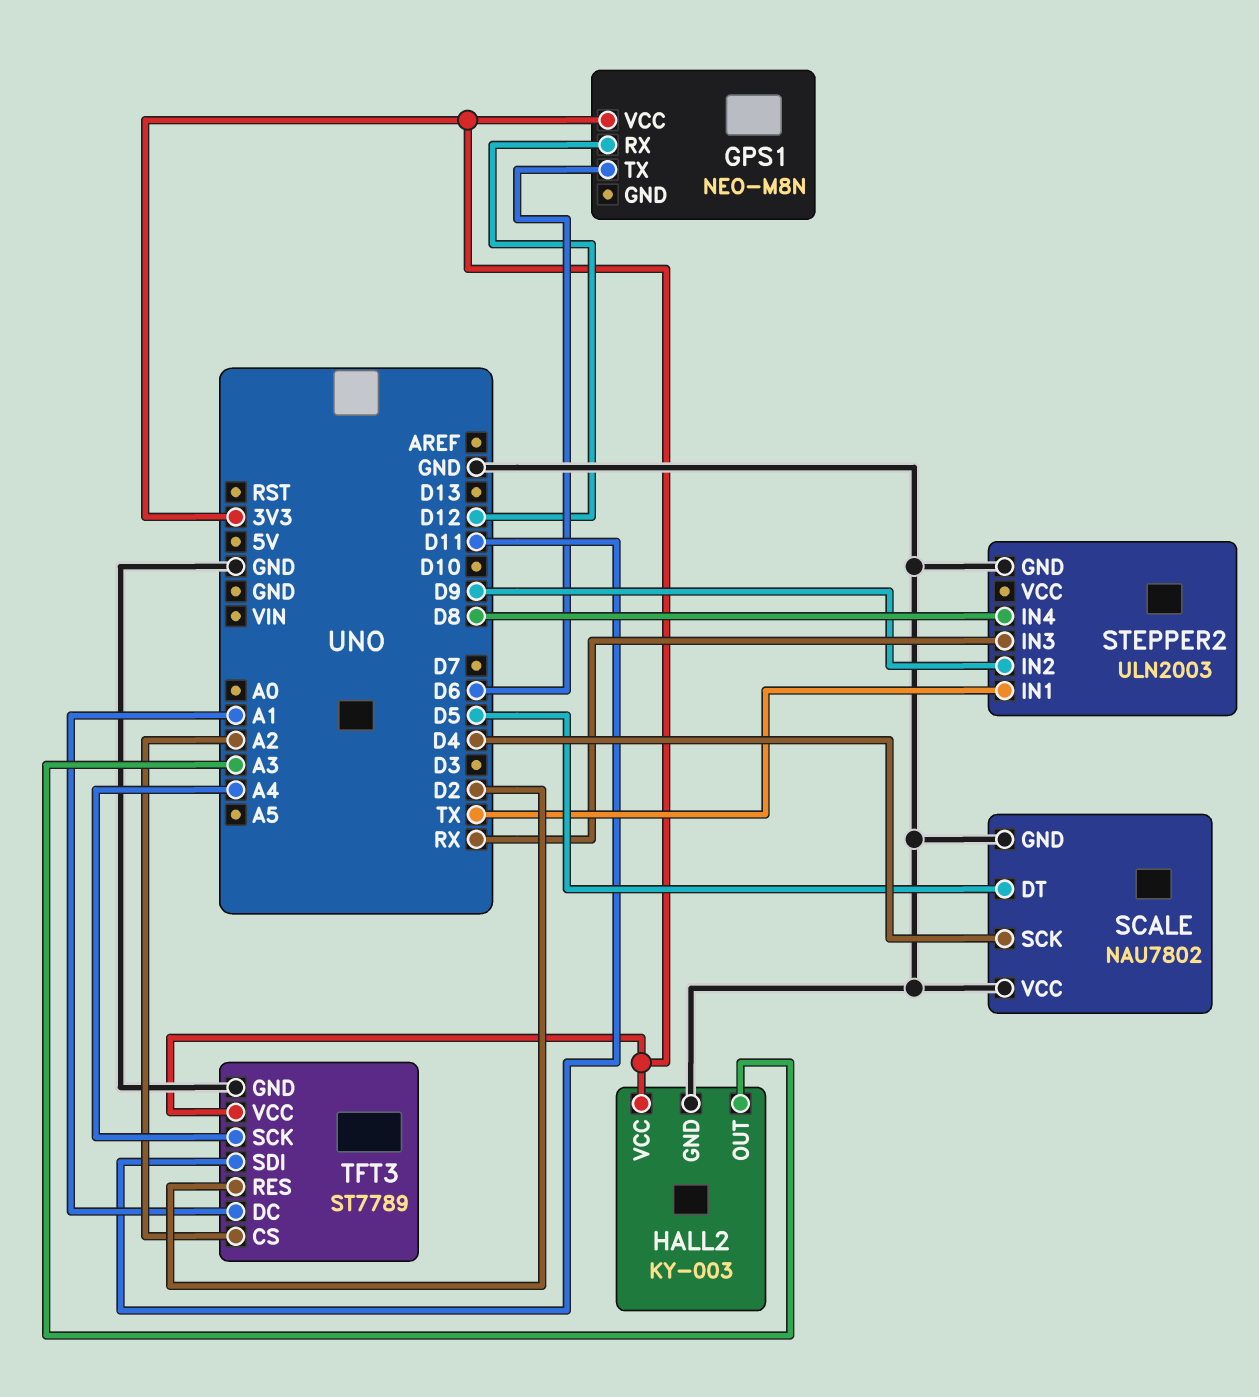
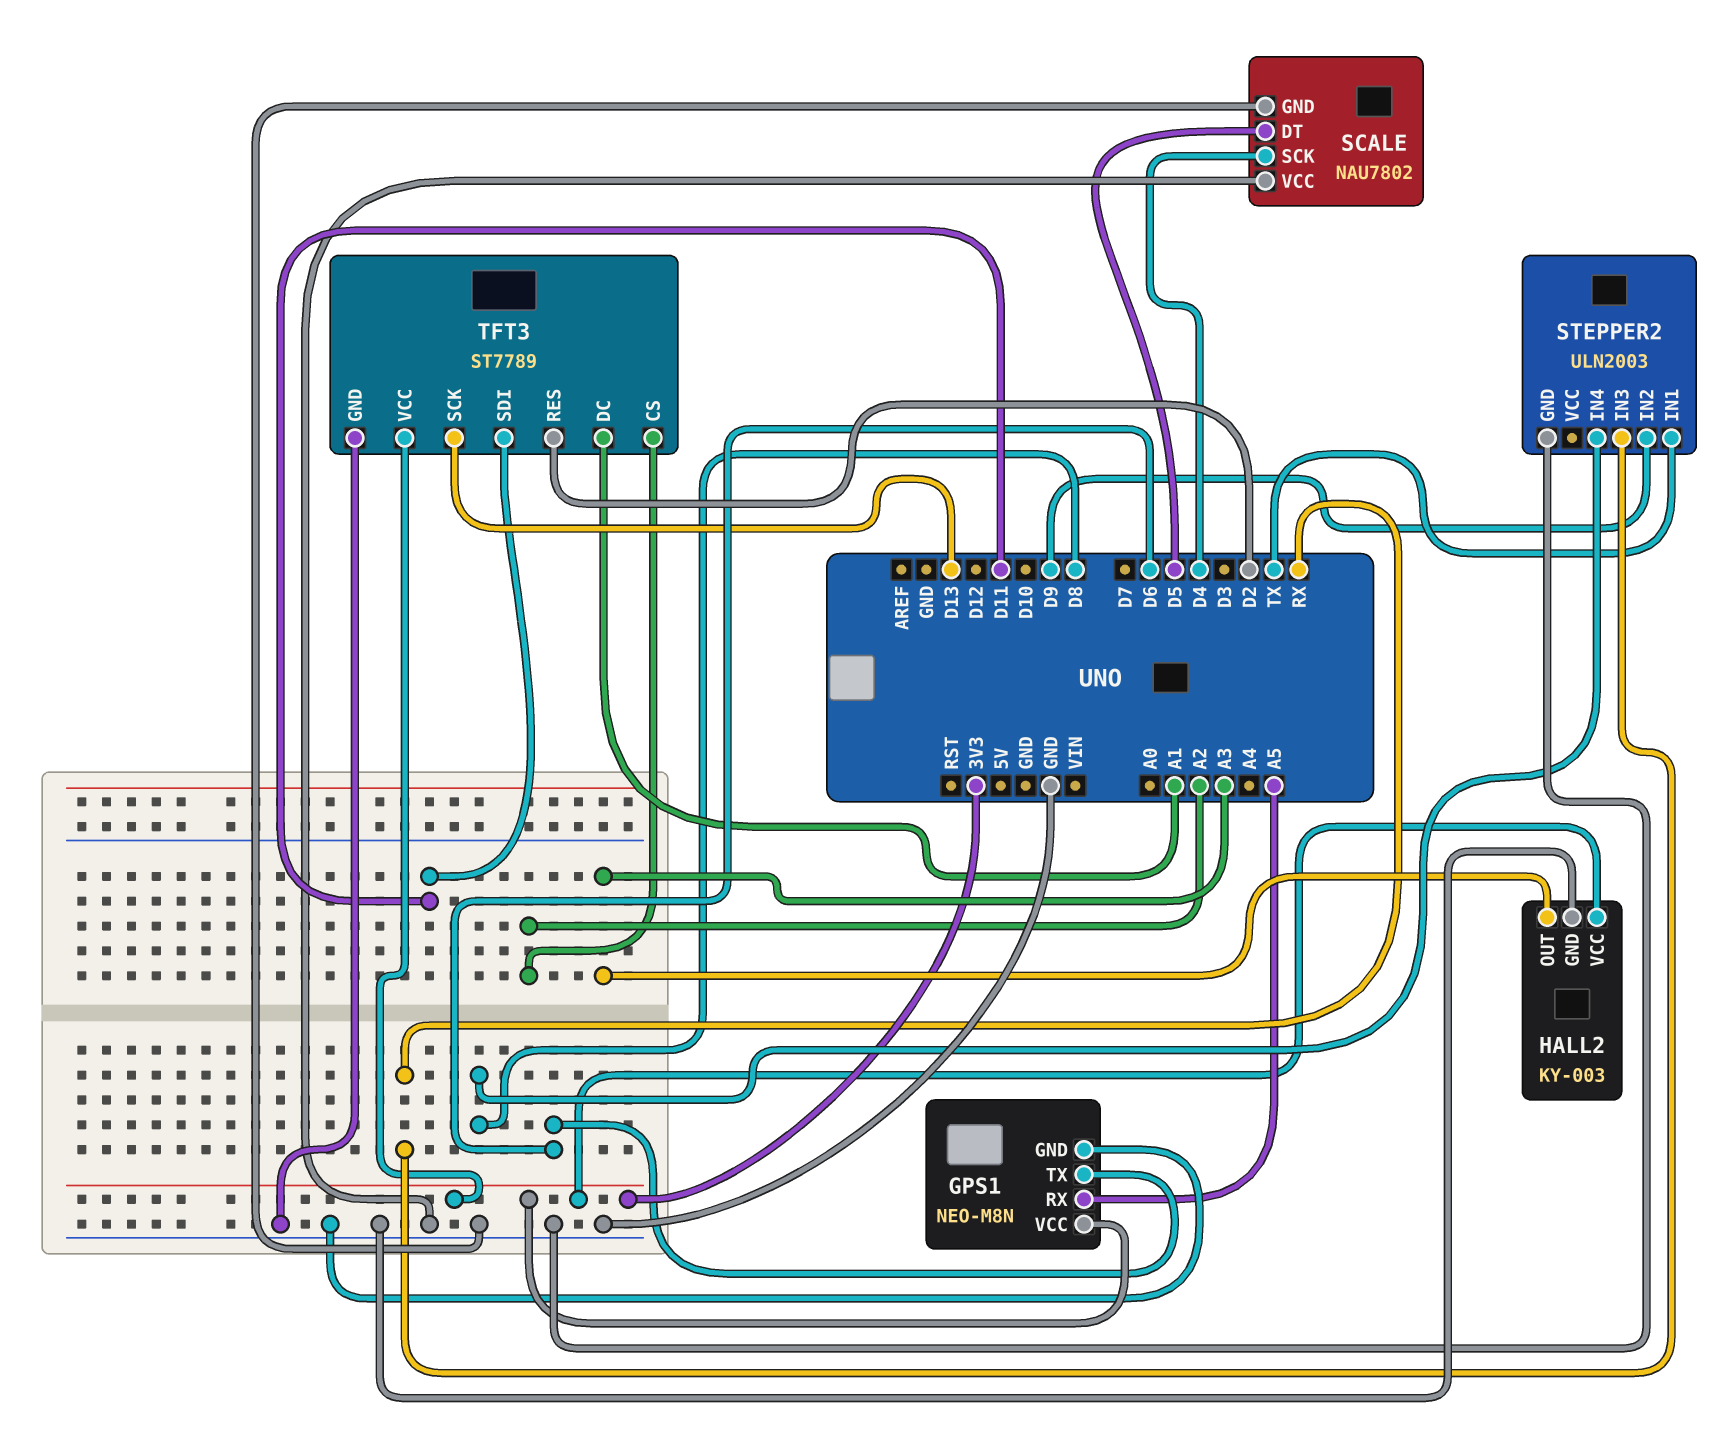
GPS1 pin GND: none -> GND
GPS1 pin RX: D12 -> A5
TFT3 pin SCK: A4 -> D13

